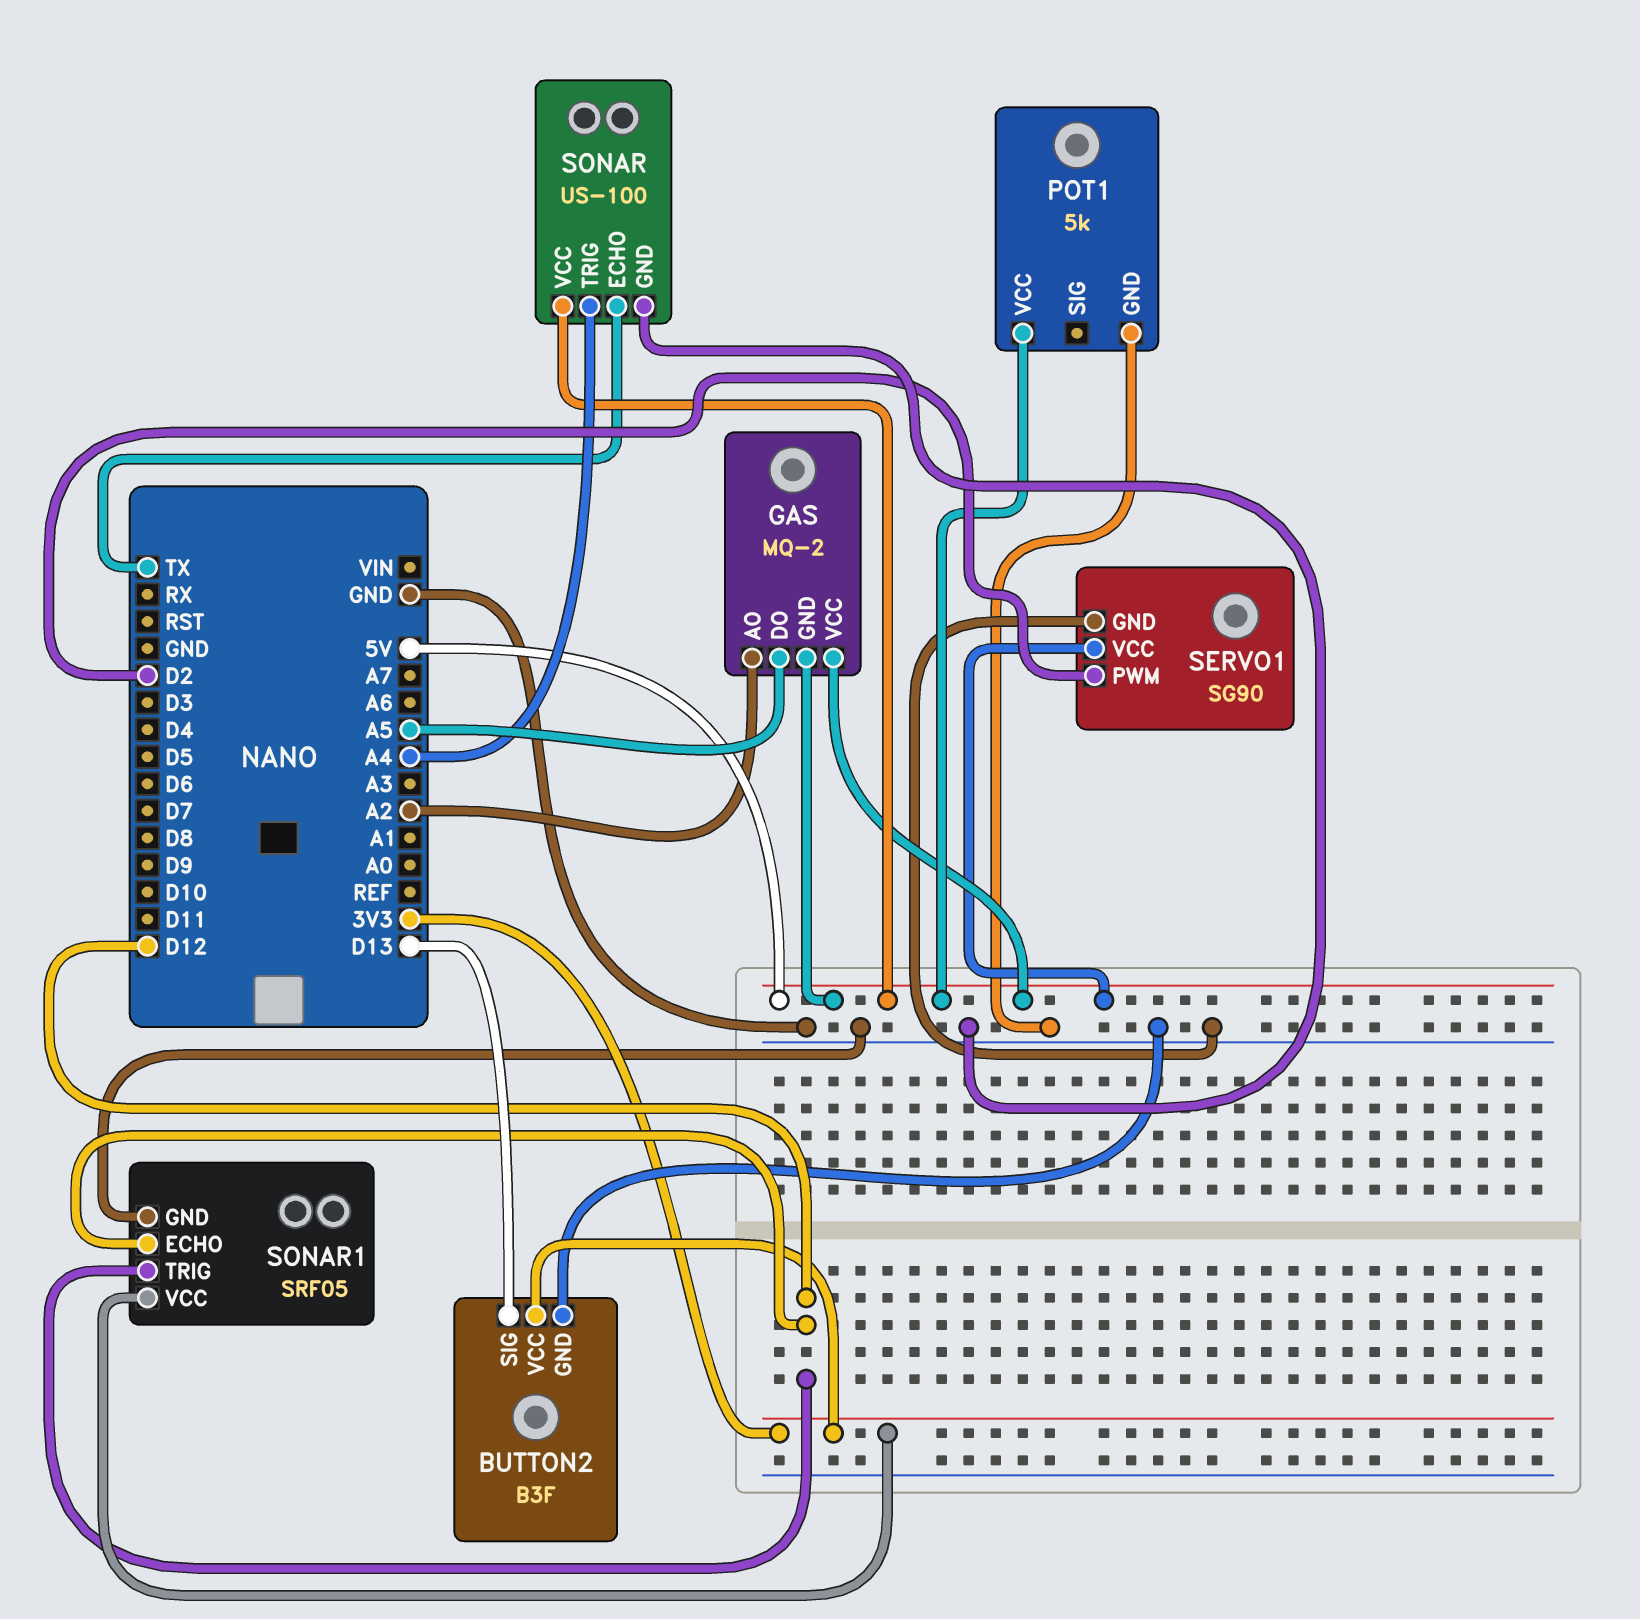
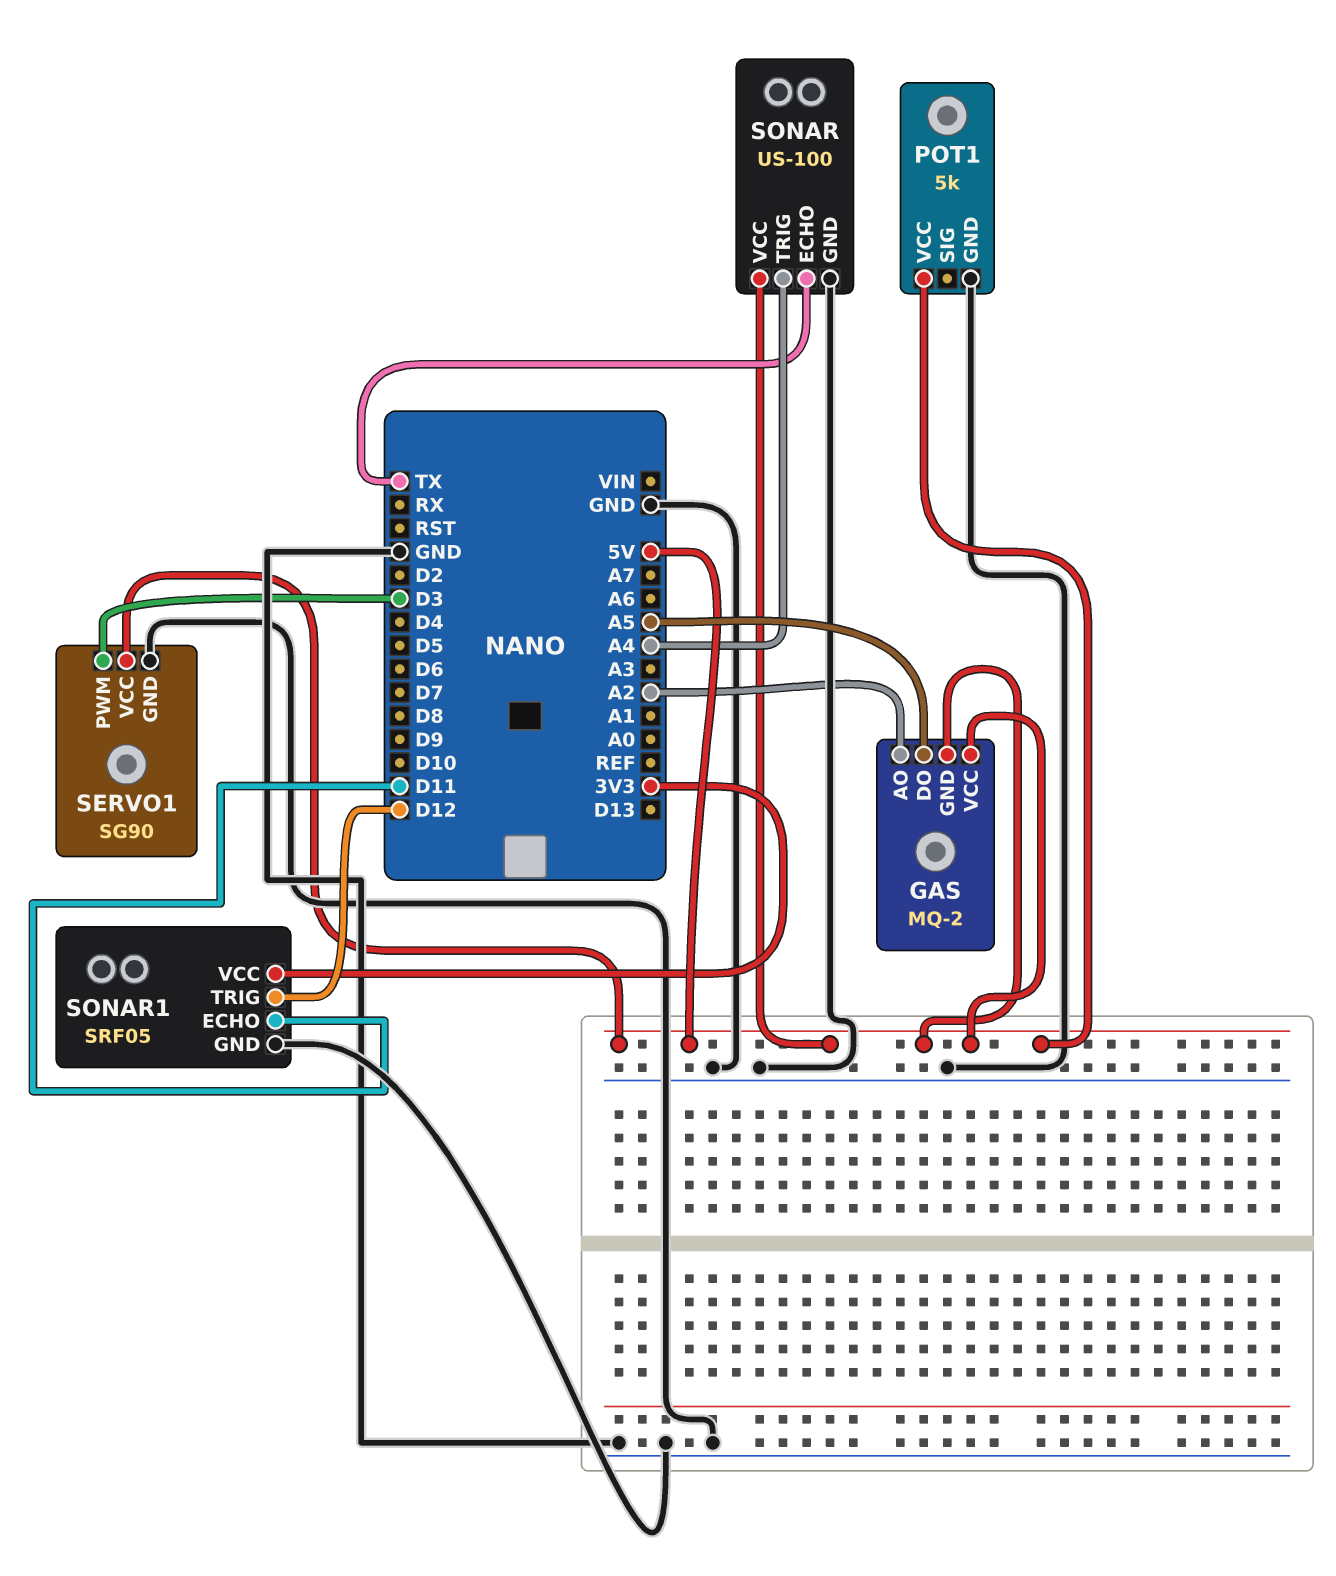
BUTTON2: B3F -> none
BUTTON2 pin GND: GND -> none
BUTTON2 pin SIG: D13 -> none
BUTTON2 pin VCC: 3V3 -> none
SERVO1 pin PWM: D2 -> D3
SONAR1 pin ECHO: D12 -> D11

